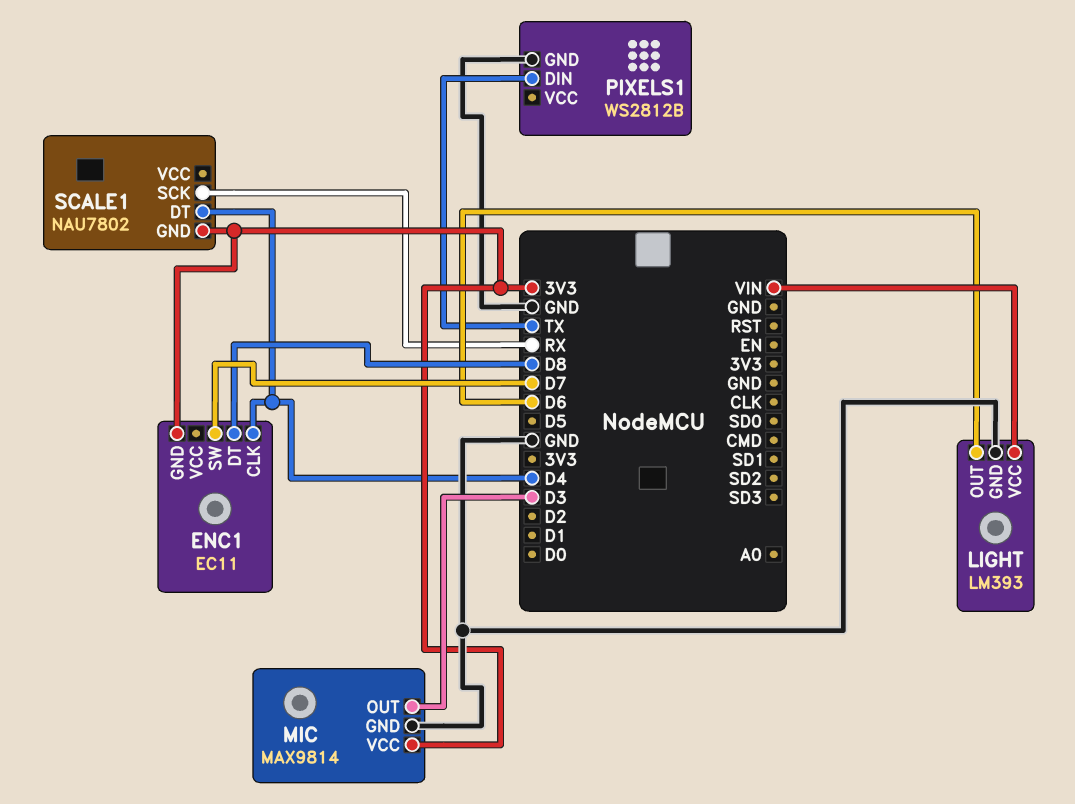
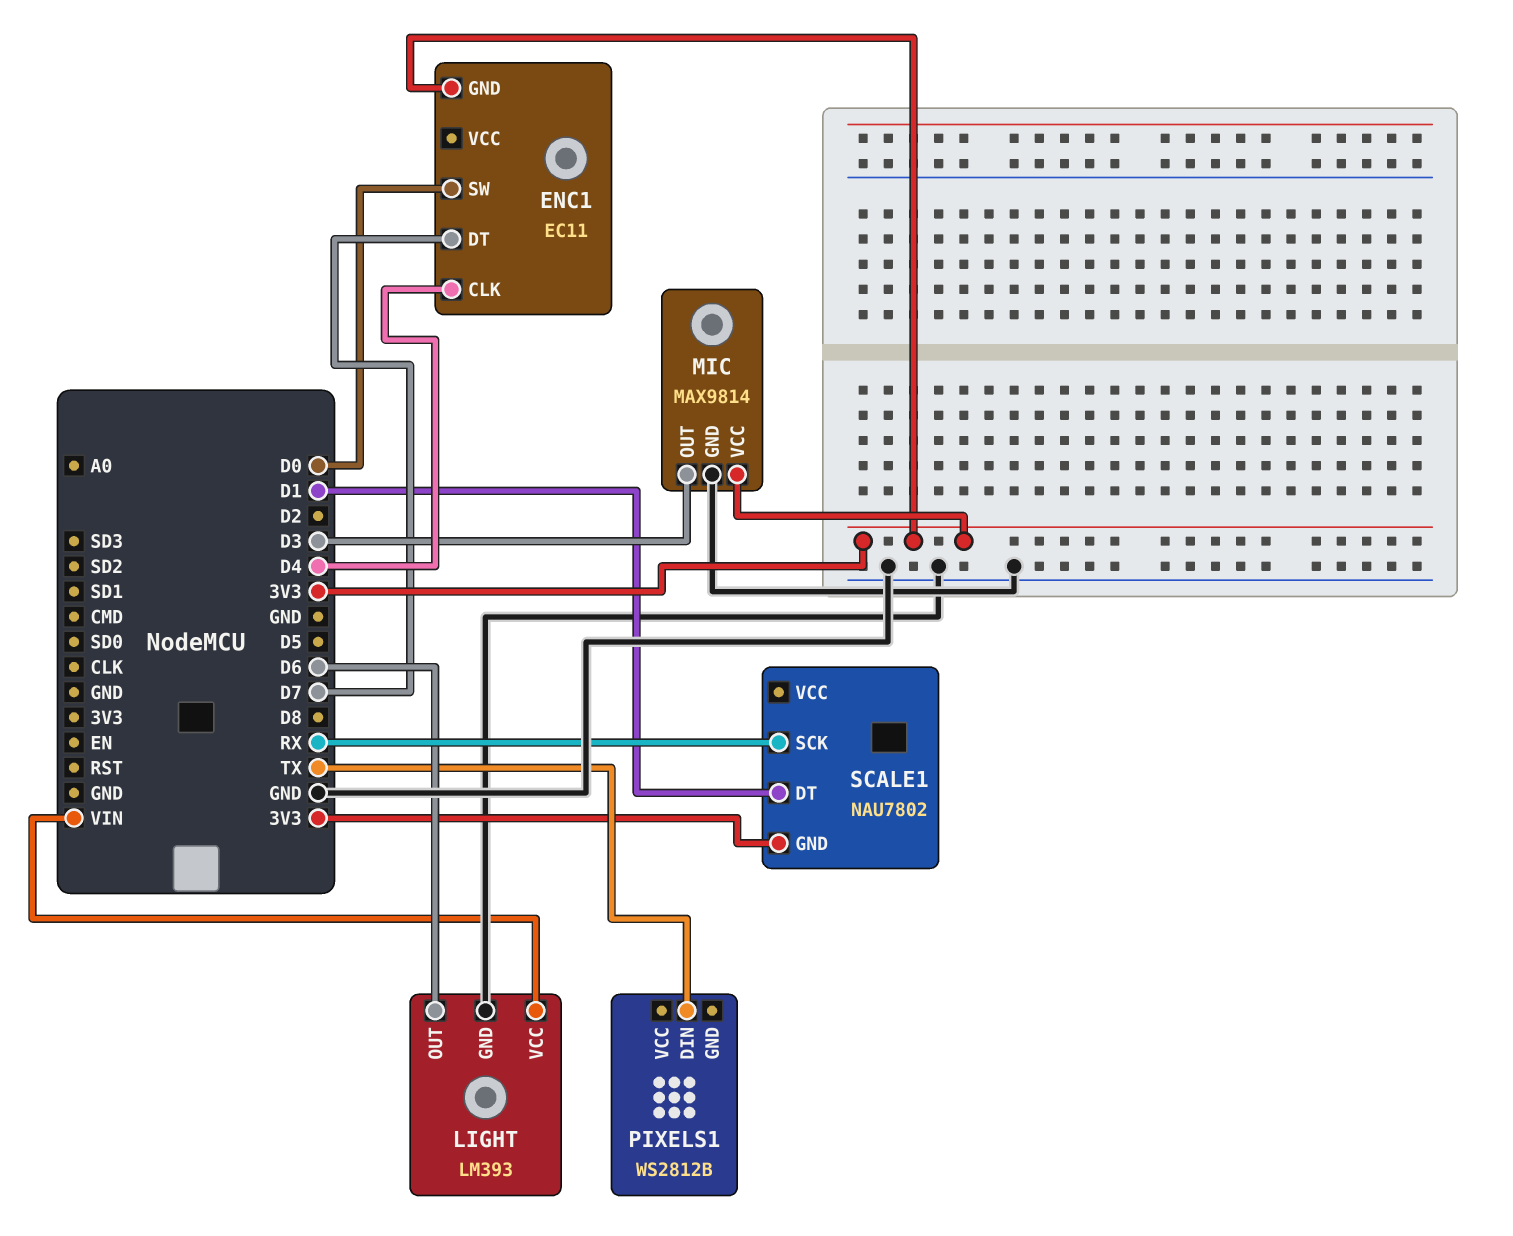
ENC1 pin DT: D8 -> D7
ENC1 pin SW: D7 -> D0
PIXELS1 pin GND: GND -> none
SCALE1 pin DT: D4 -> D1

